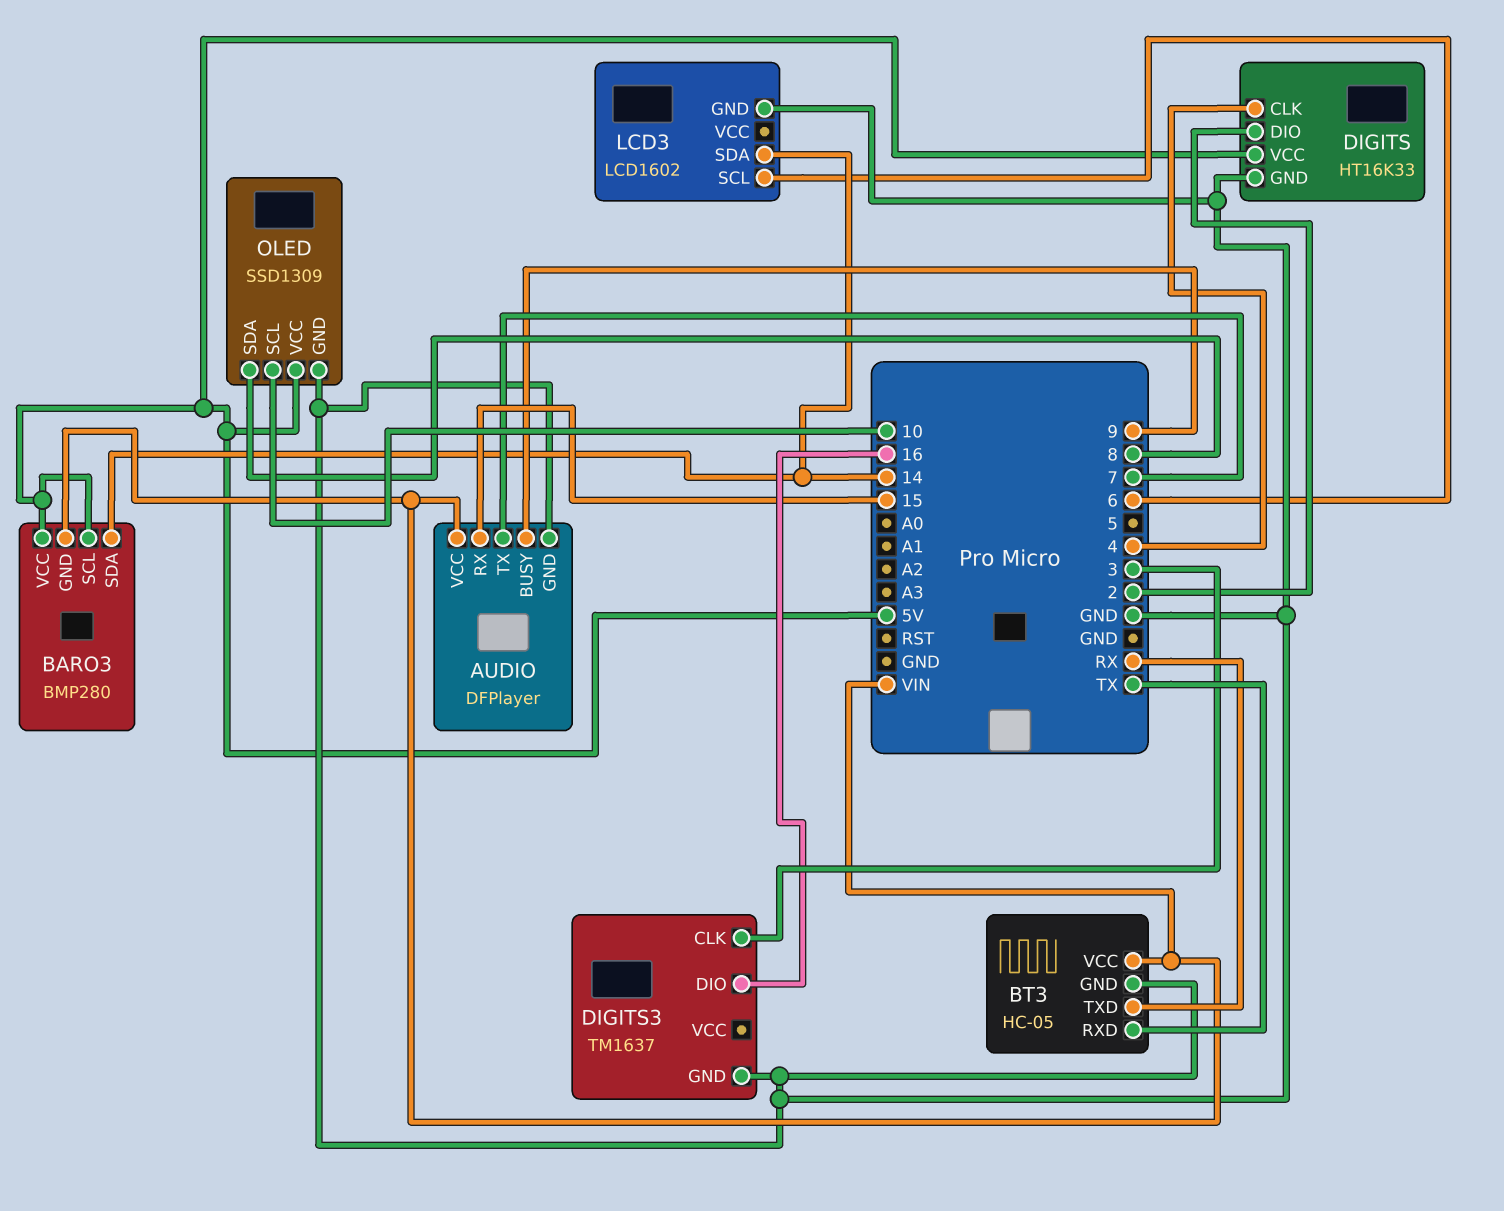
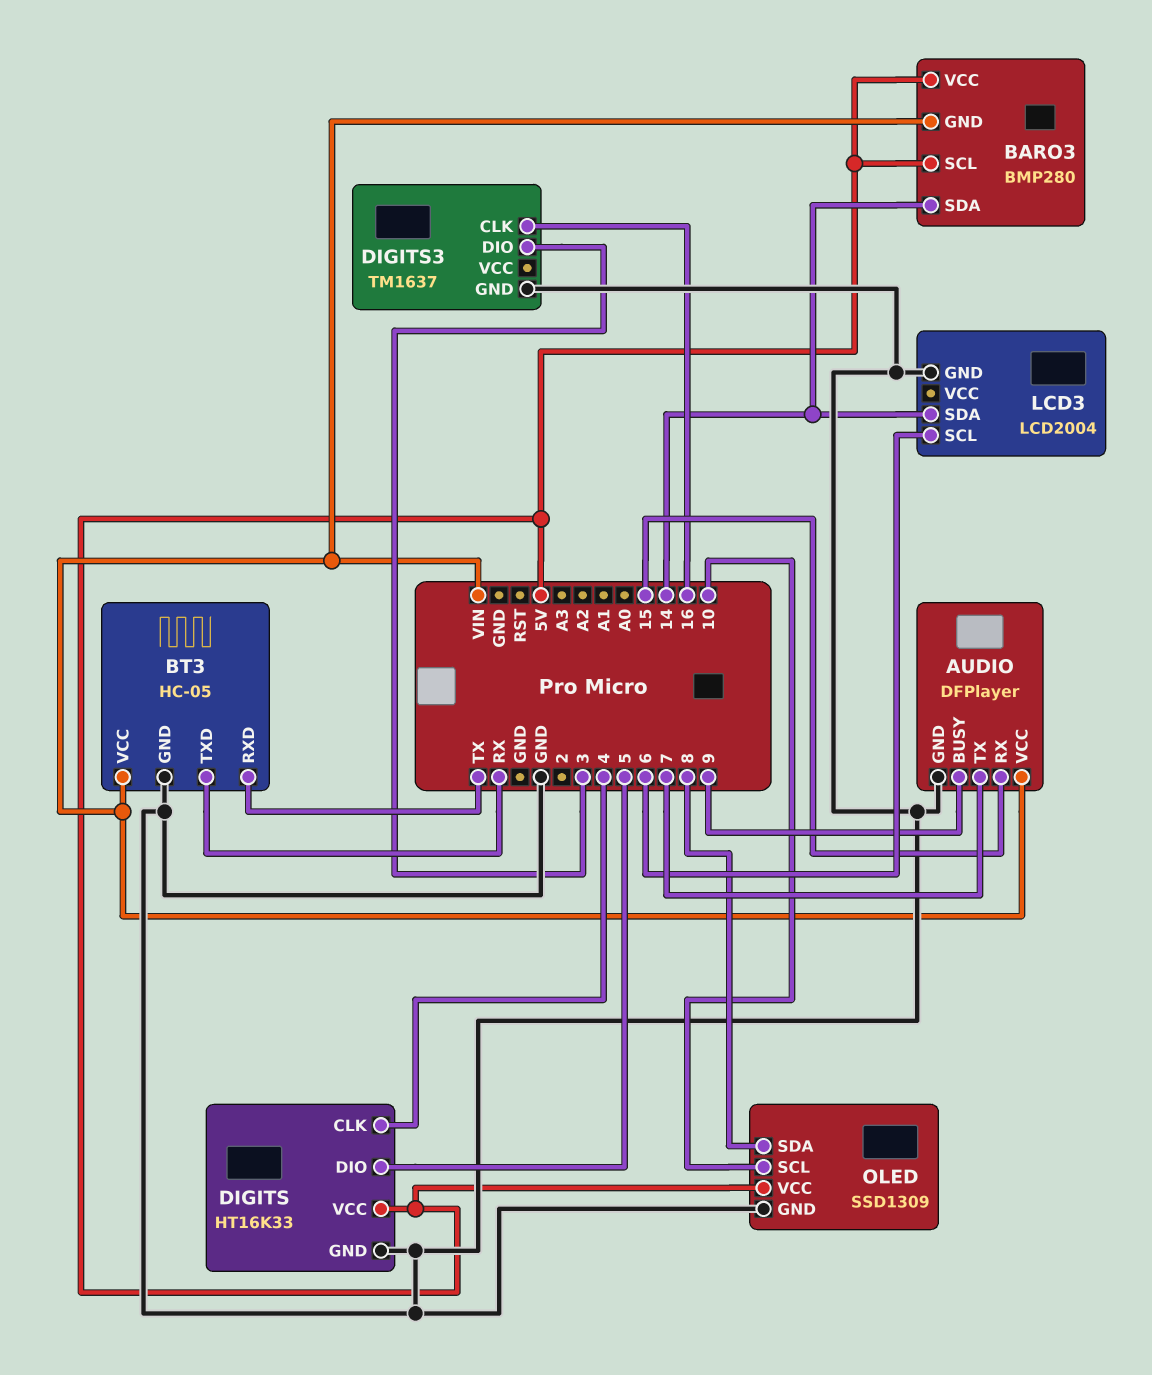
DIGITS pin DIO: 2 -> 5
DIGITS3 pin CLK: 3 -> 16
DIGITS3 pin DIO: 16 -> 3
LCD3: LCD1602 -> LCD2004

